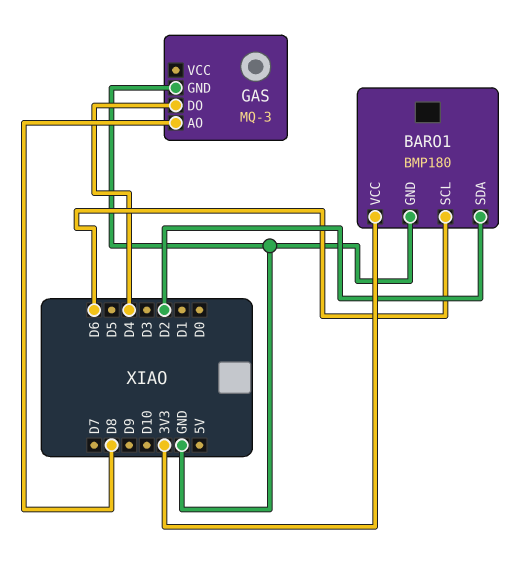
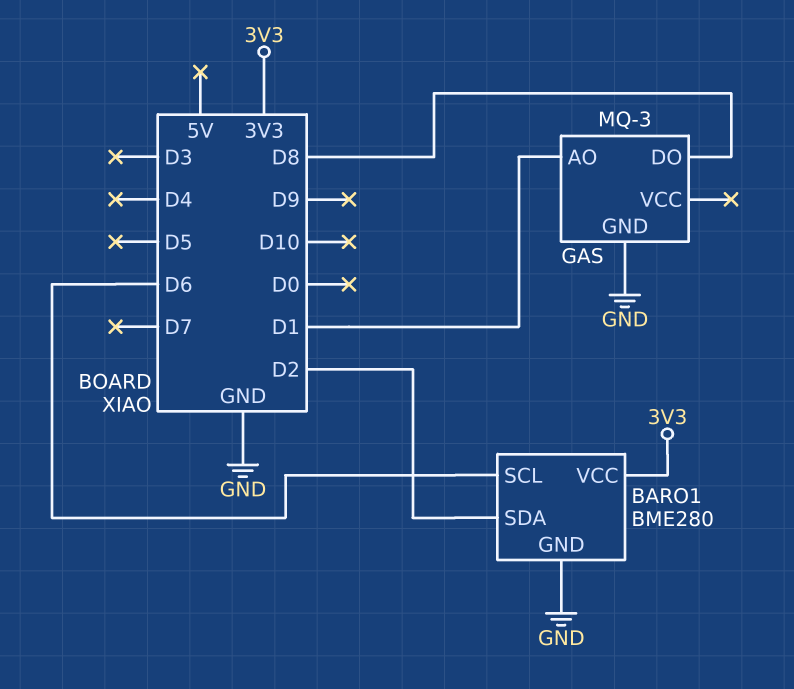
BARO1: BMP180 -> BME280
GAS pin AO: D8 -> D1
GAS pin DO: D4 -> D8

